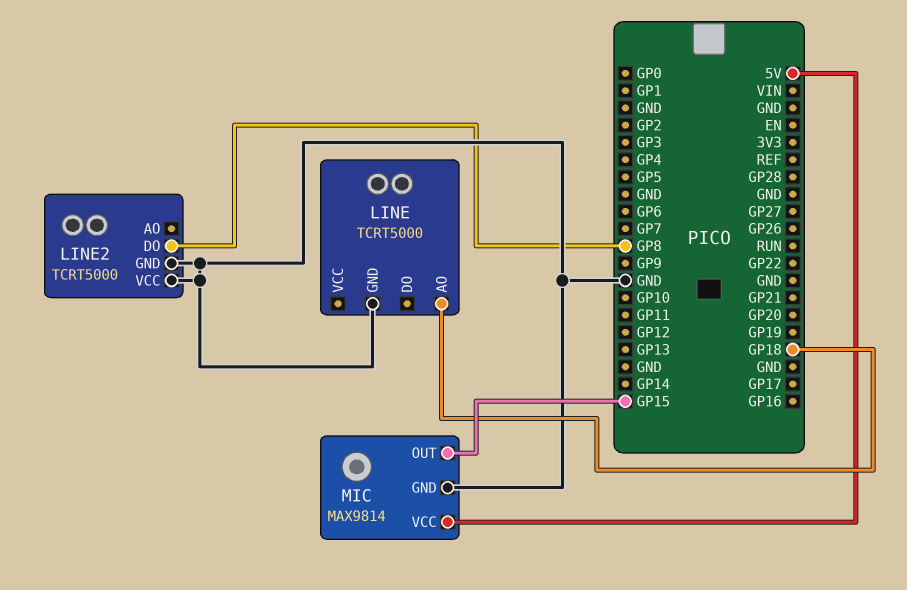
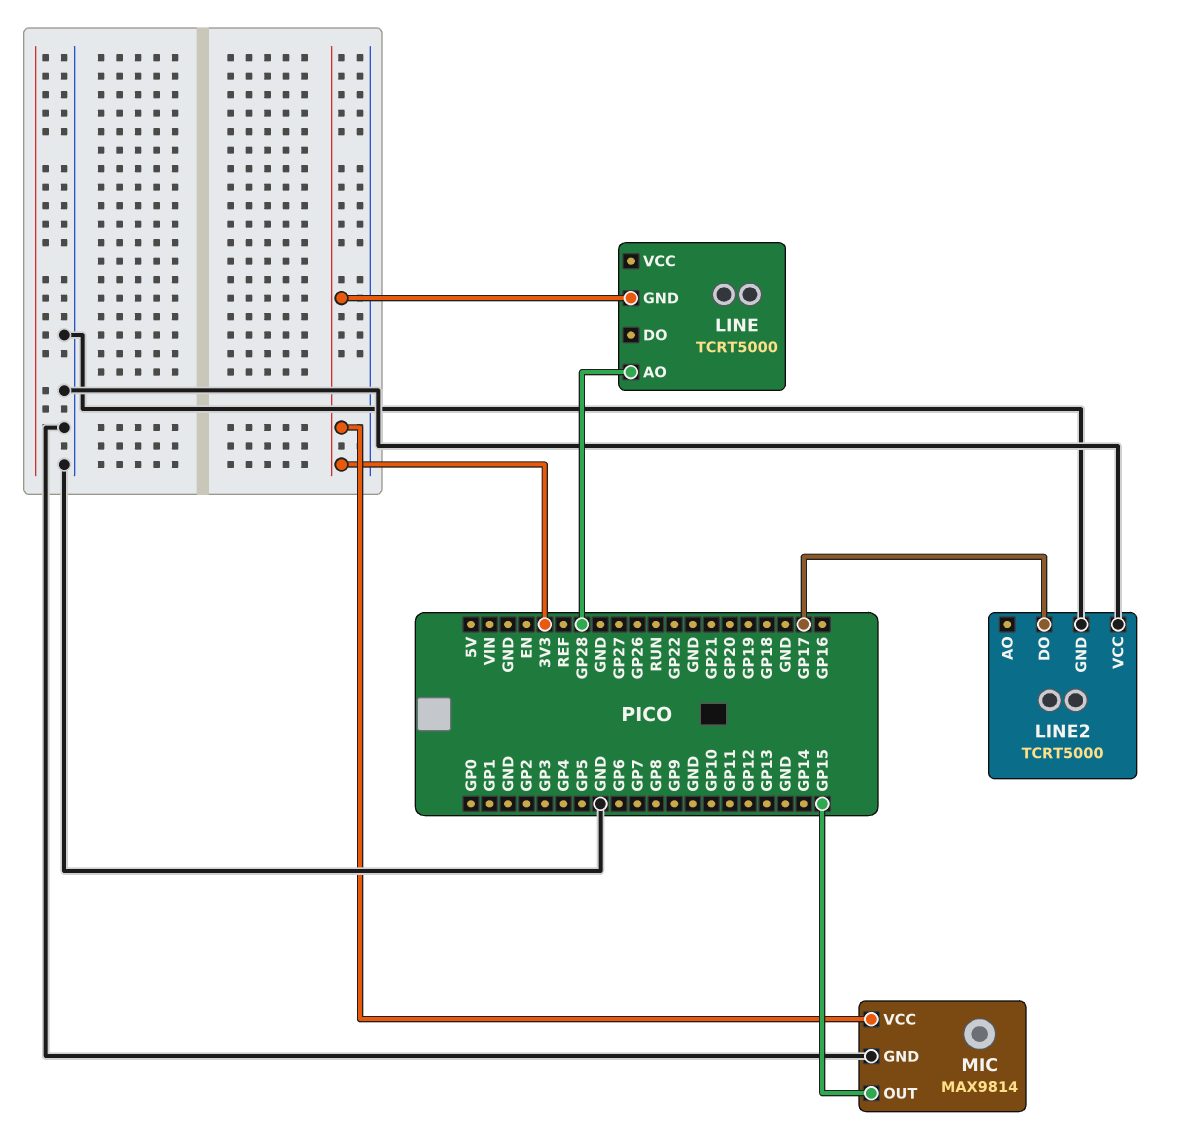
LINE pin AO: GP18 -> GP28
LINE pin GND: GND -> 3V3
LINE2 pin DO: GP8 -> GP17
MIC pin VCC: 5V -> 3V3

